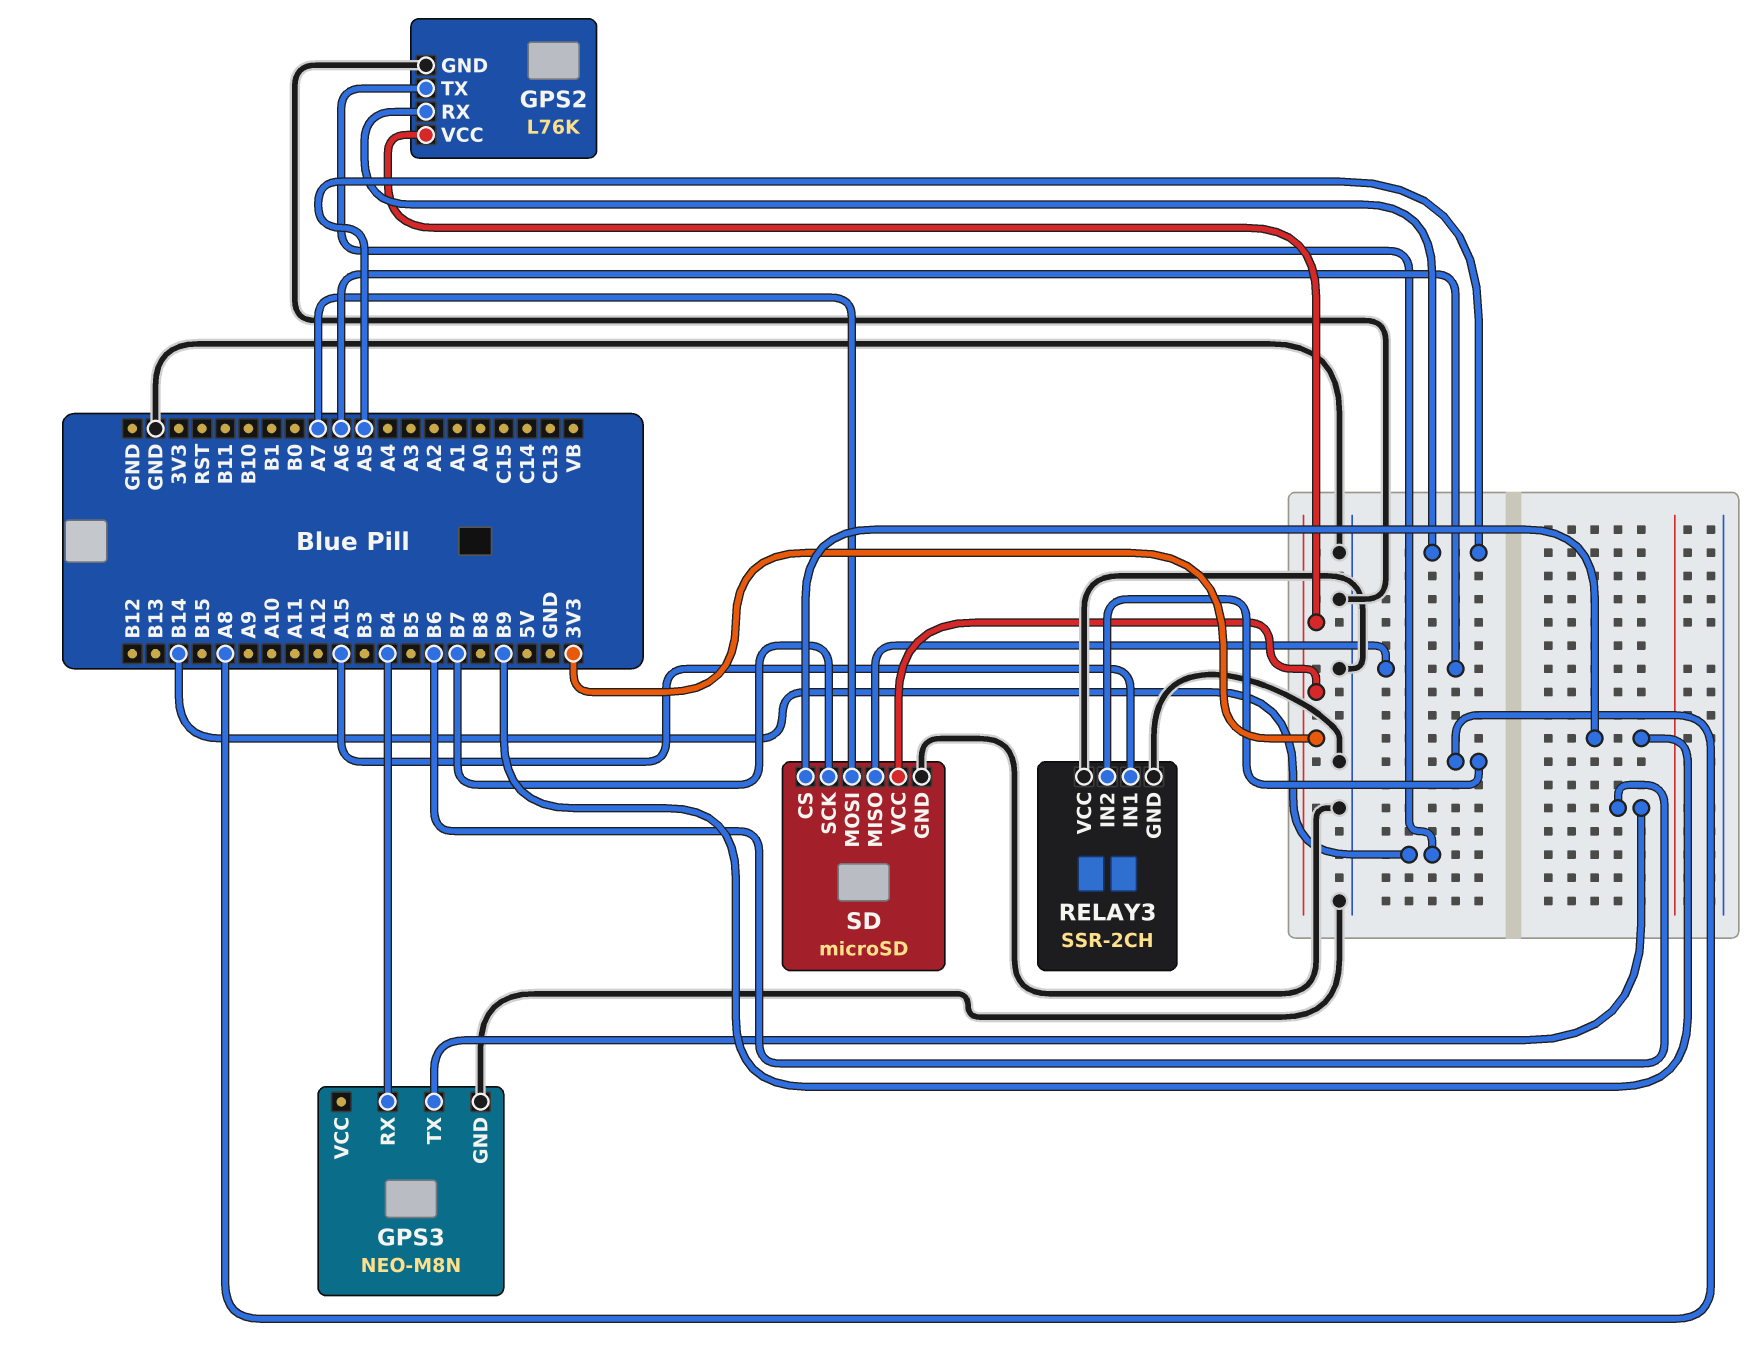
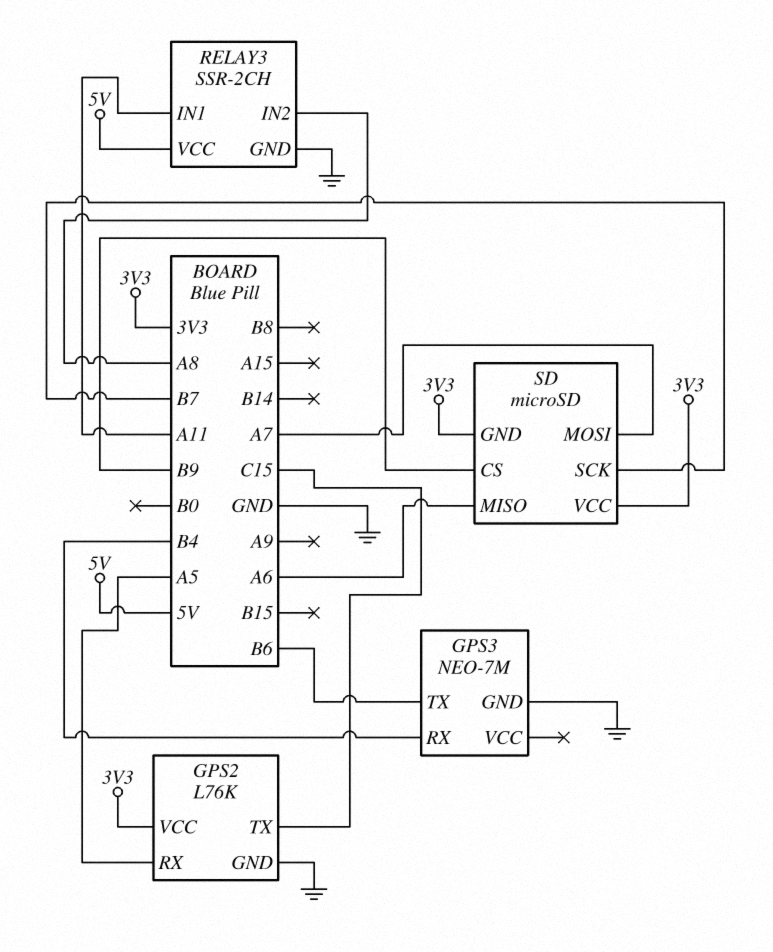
GPS2 pin TX: B14 -> C15
GPS3: NEO-M8N -> NEO-7M
RELAY3 pin IN1: A15 -> A11
RELAY3 pin VCC: GND -> 5V
SD pin GND: GND -> 3V3

